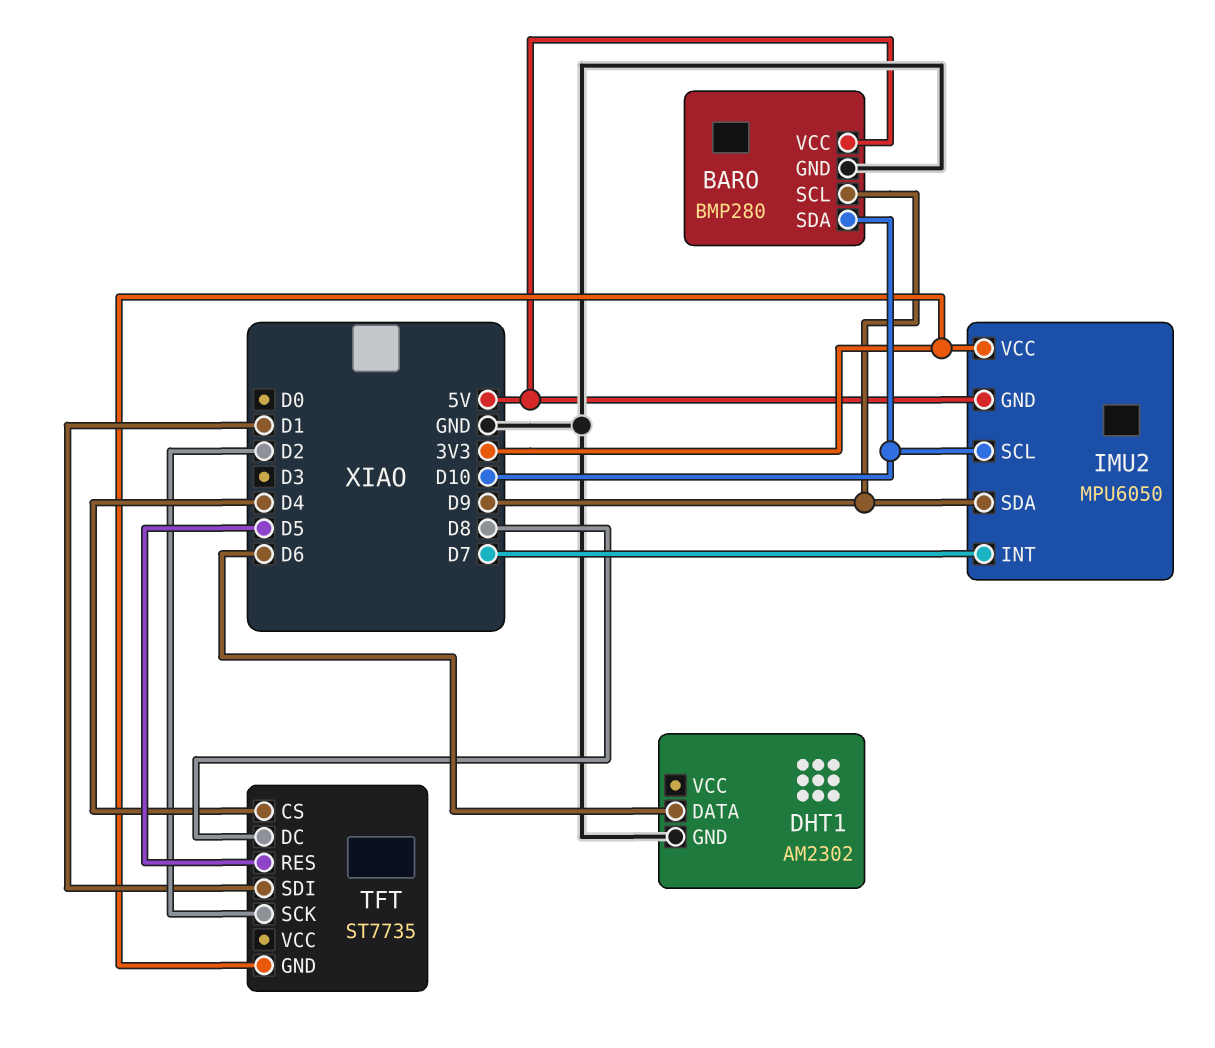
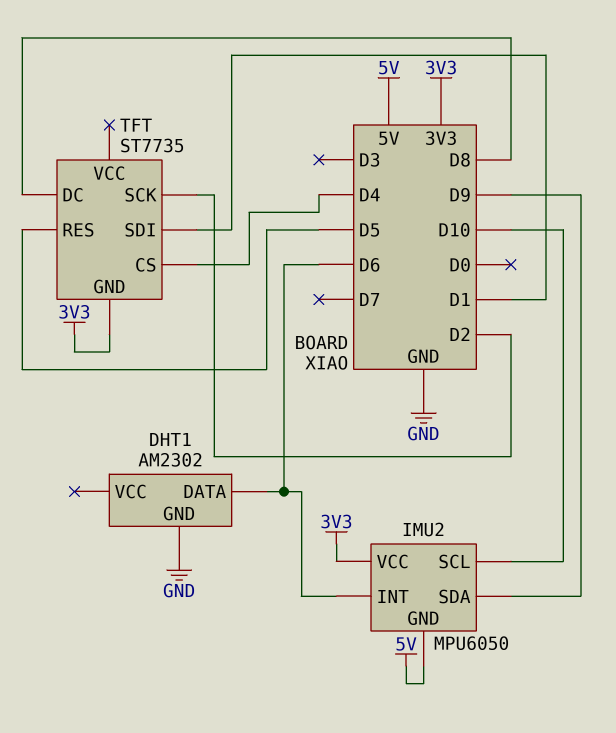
BARO: BMP280 -> none
BARO pin GND: GND -> none
BARO pin SCL: D9 -> none
BARO pin SDA: D10 -> none
BARO pin VCC: 5V -> none
IMU2 pin INT: D7 -> D6

